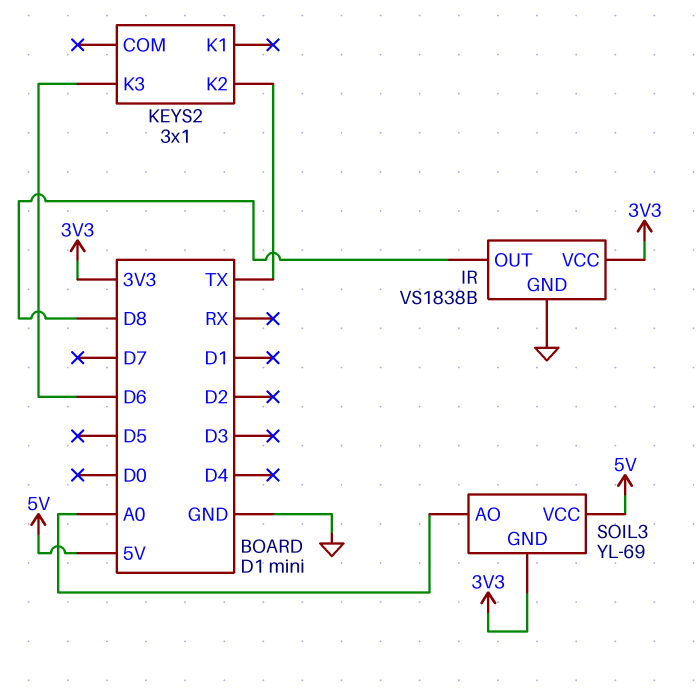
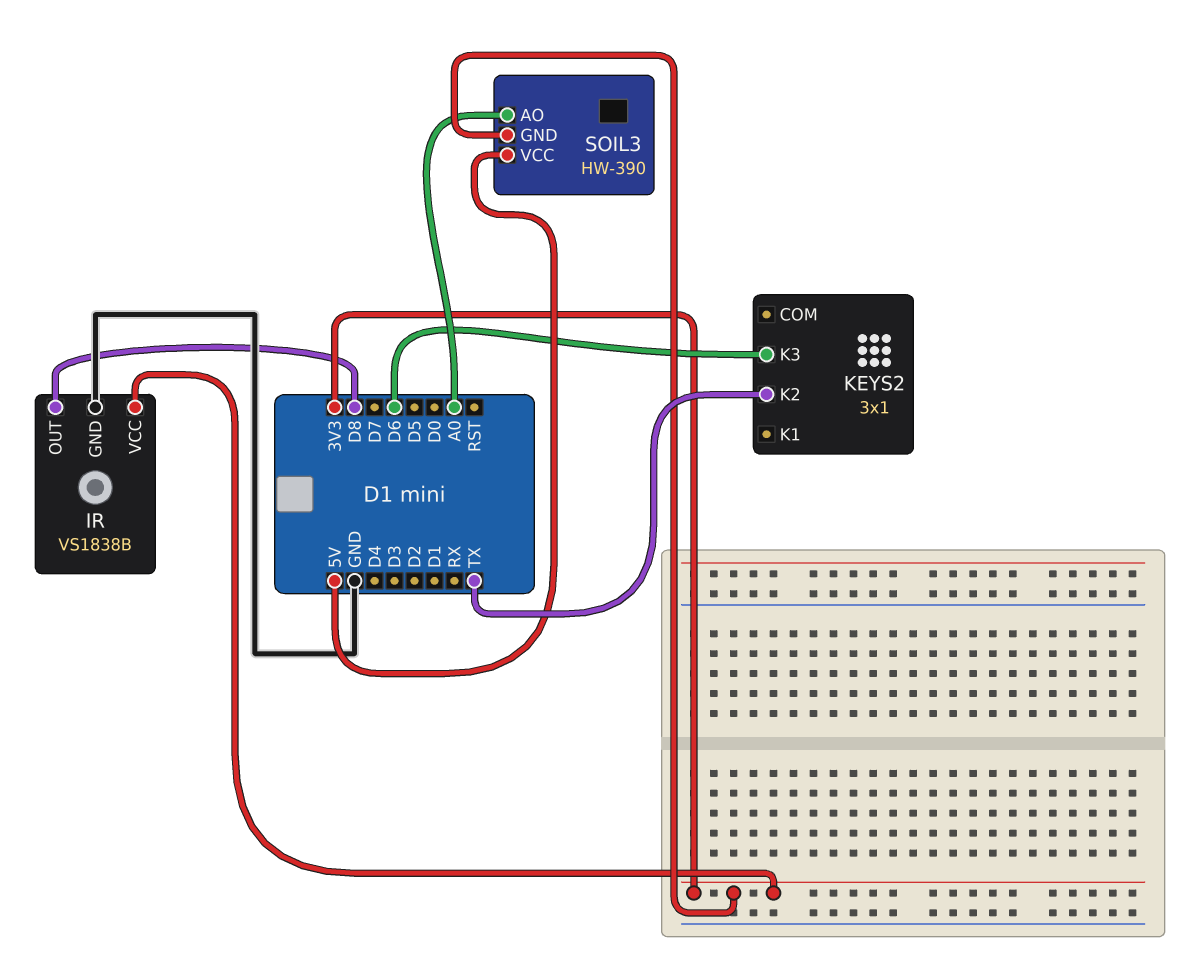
SOIL3: YL-69 -> HW-390

